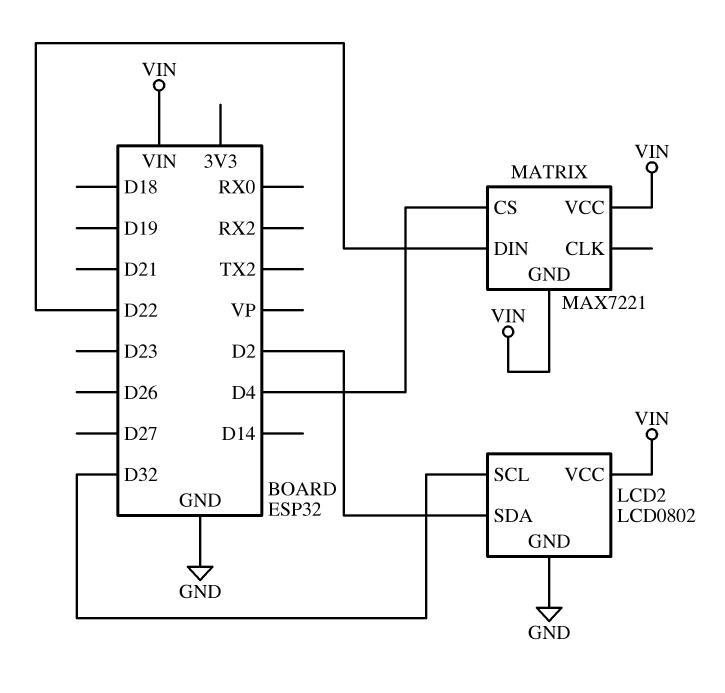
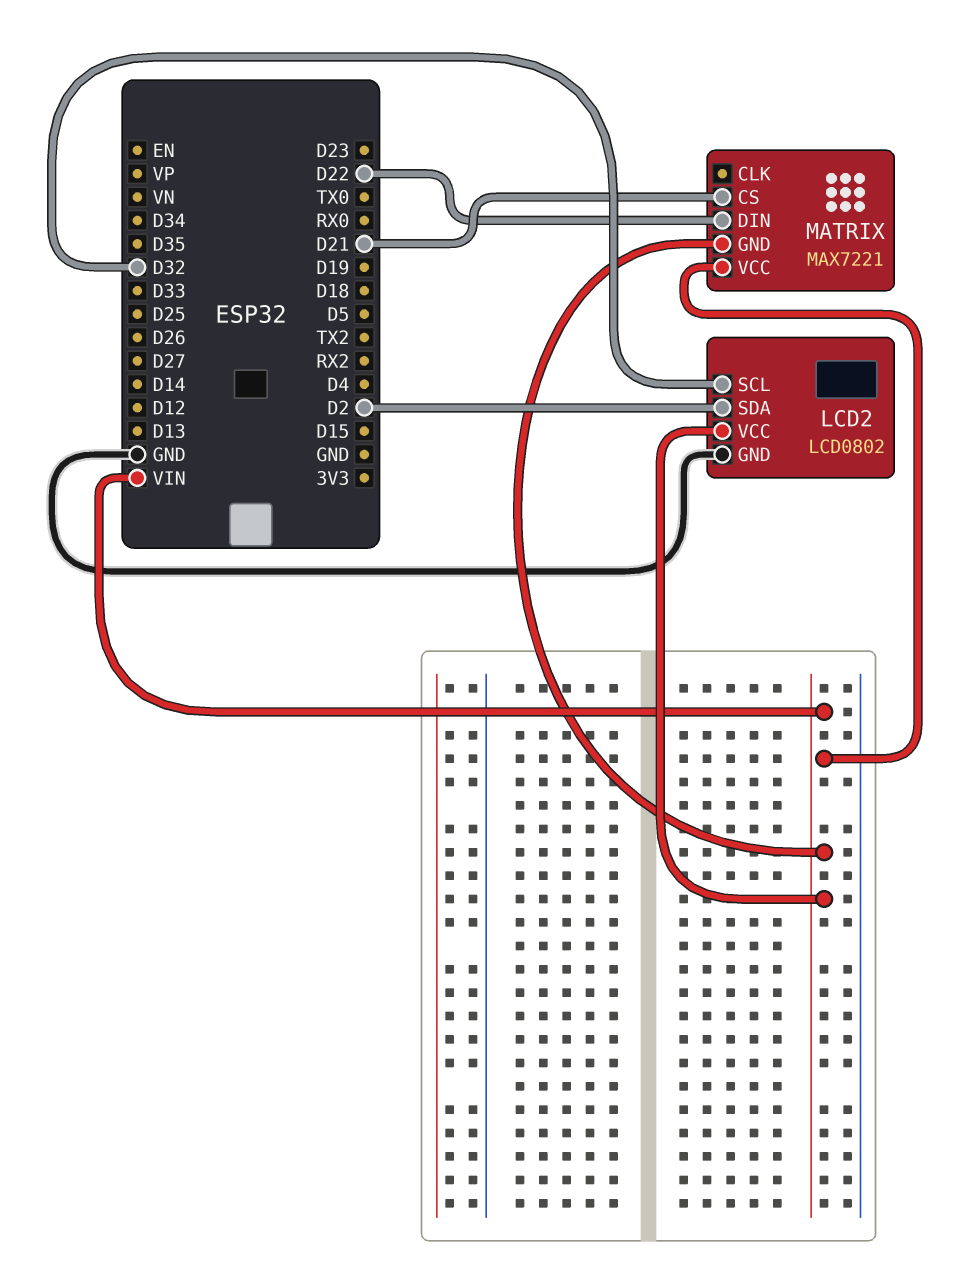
MATRIX pin CS: D4 -> D21

